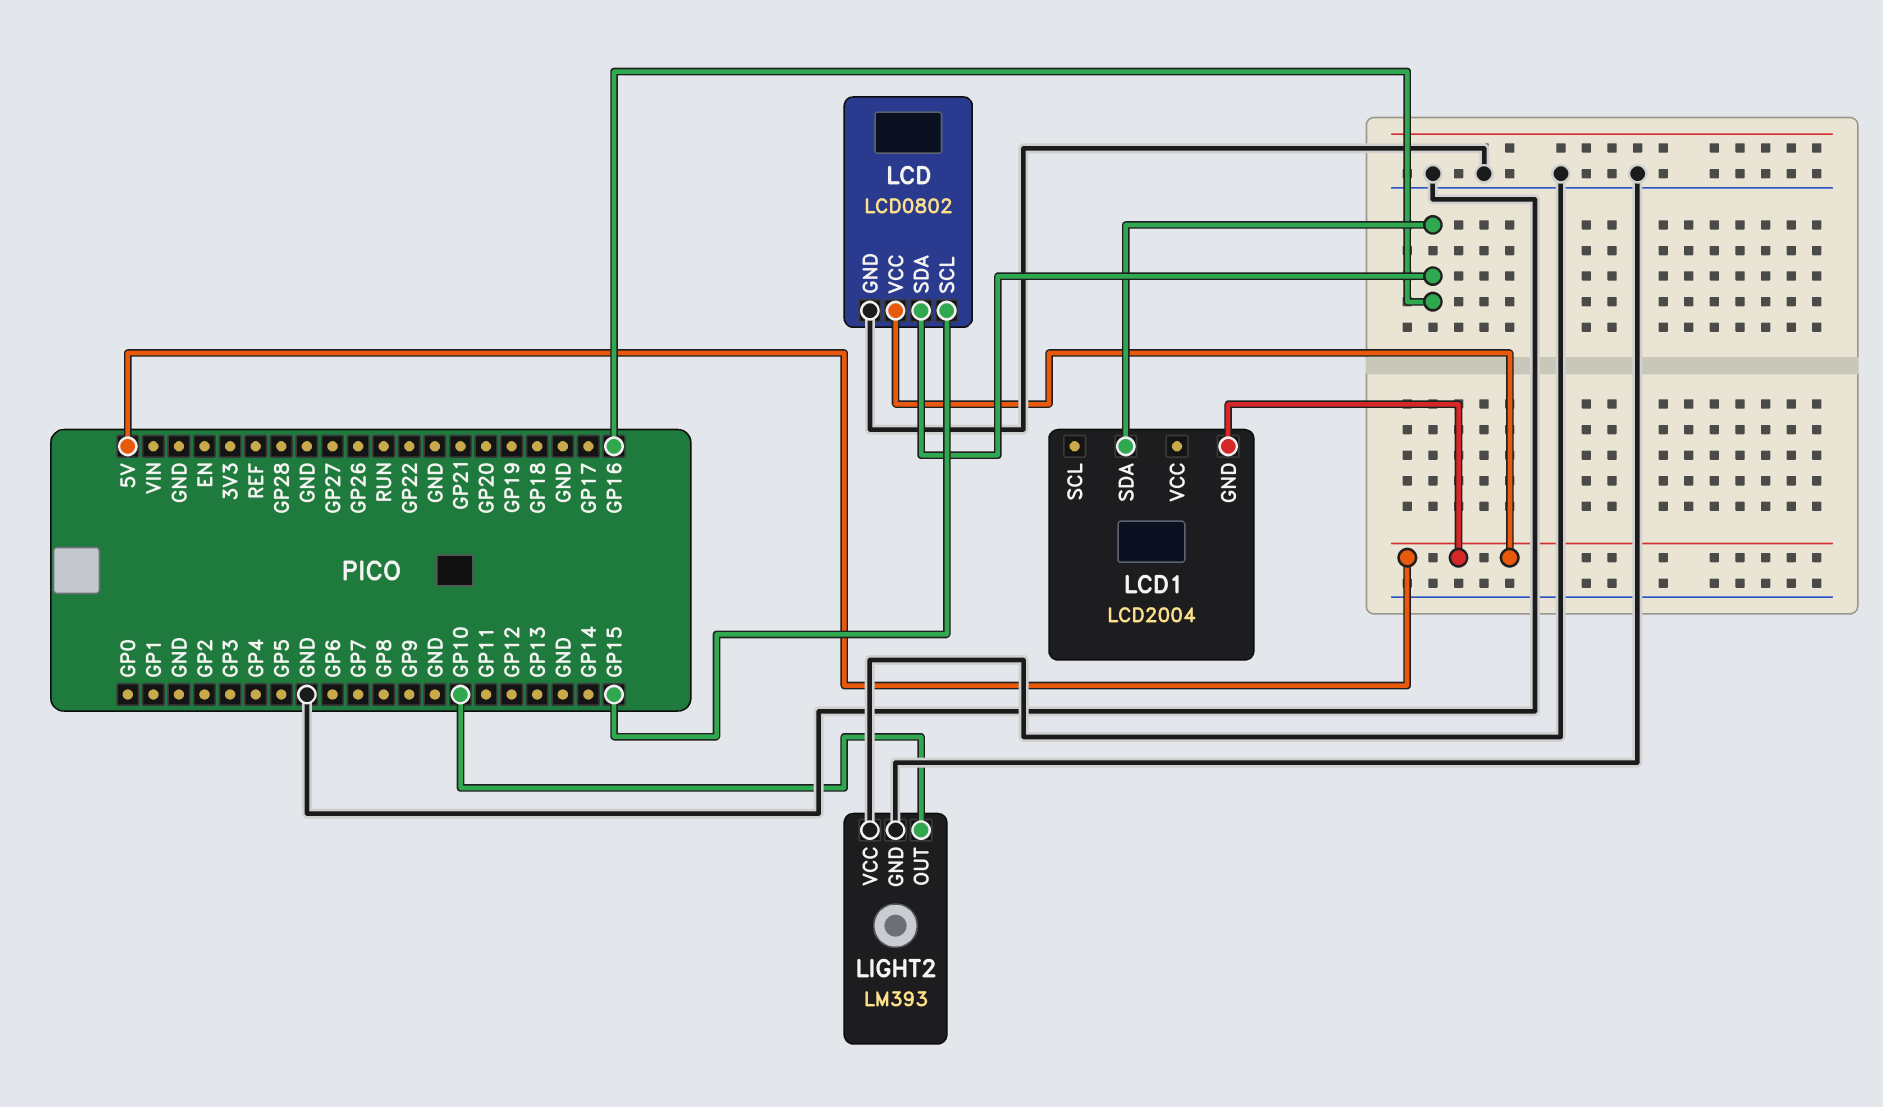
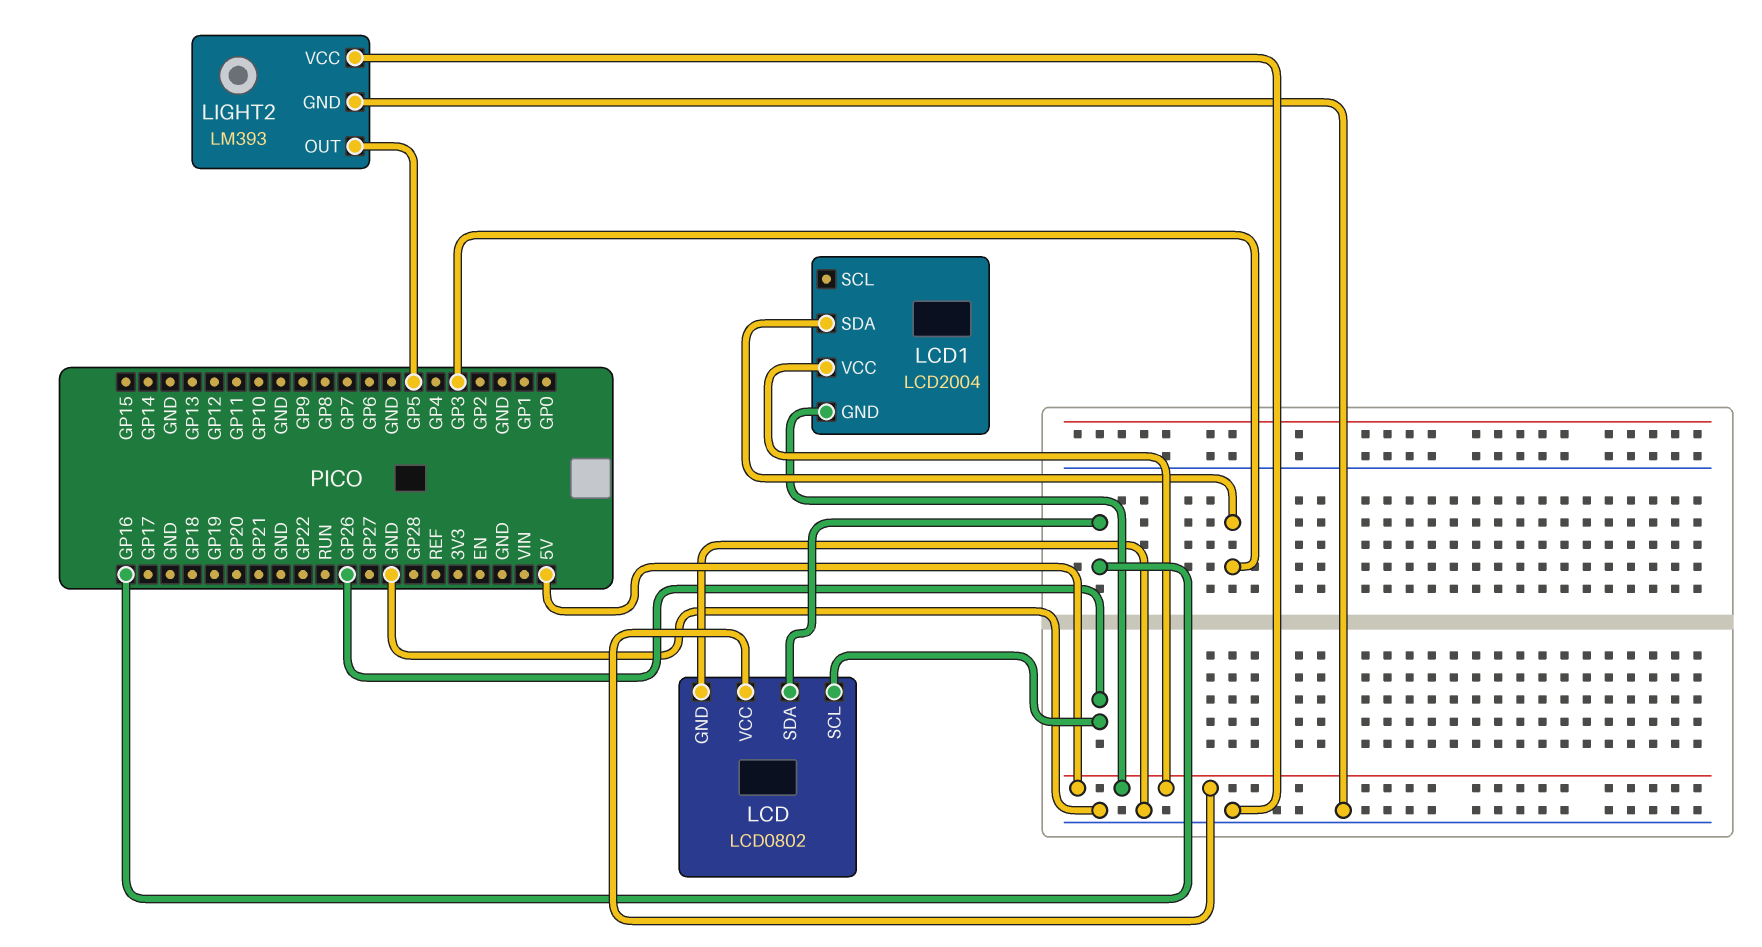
LCD pin SCL: GP15 -> GP26
LCD1 pin SDA: GP16 -> GP3
LCD1 pin VCC: none -> 5V
LIGHT2 pin OUT: GP10 -> GP5

